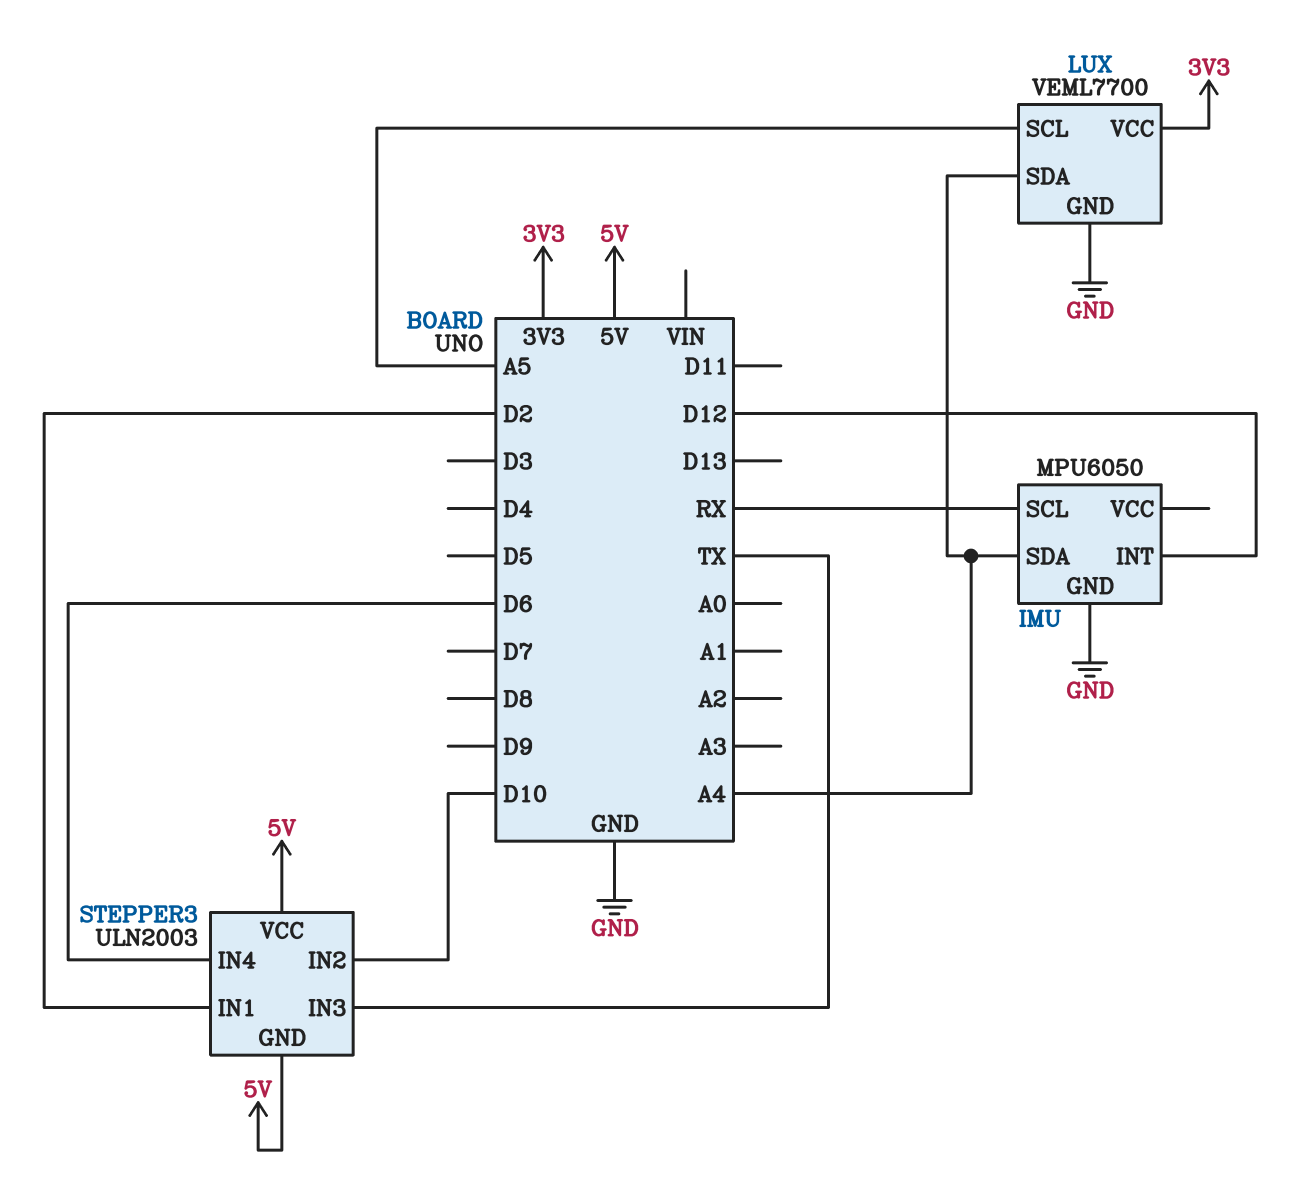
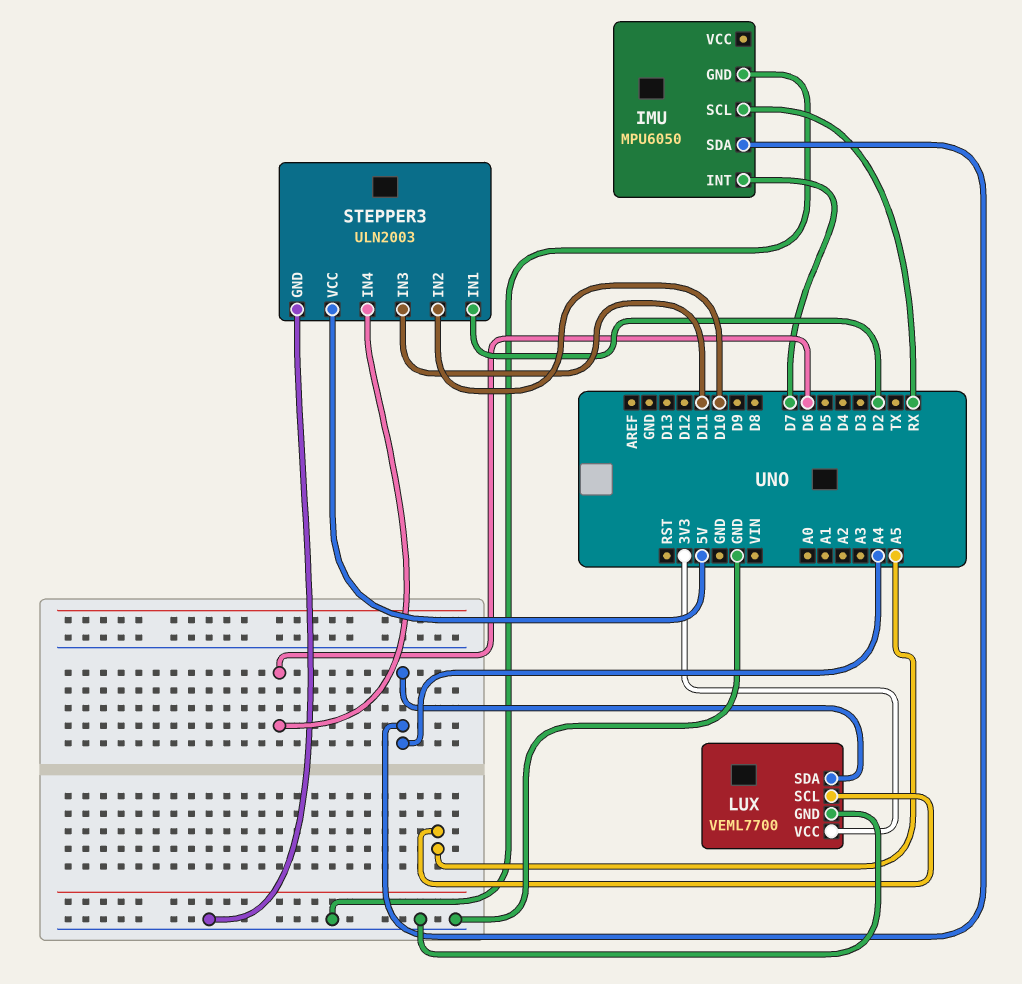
IMU pin INT: D12 -> D7
STEPPER3 pin GND: 5V -> GND
STEPPER3 pin IN3: TX -> D11

